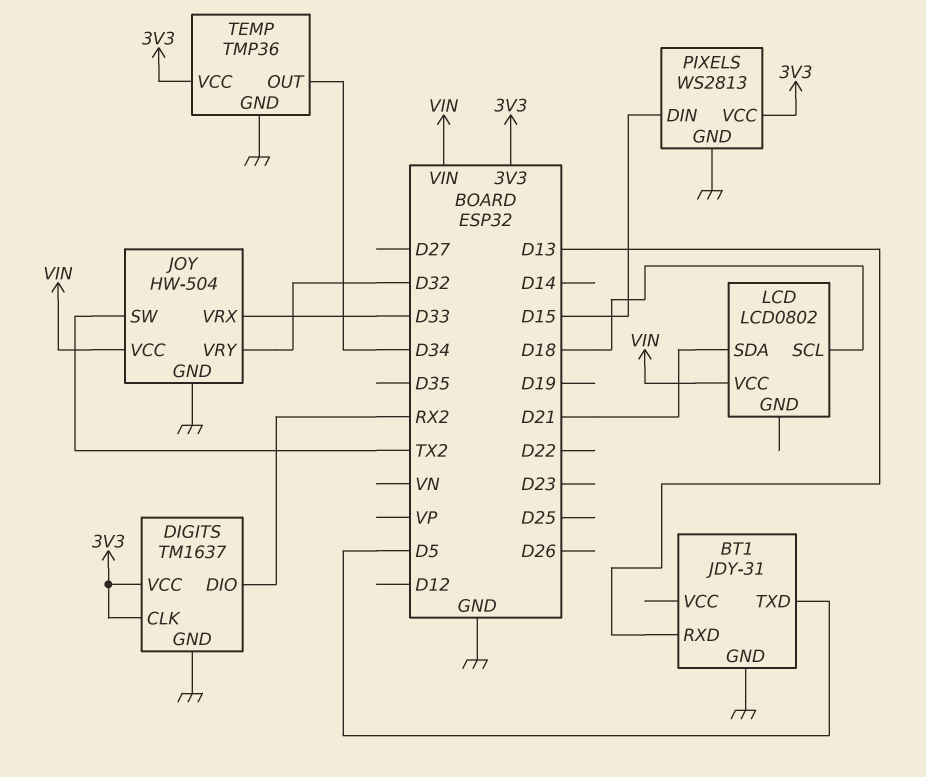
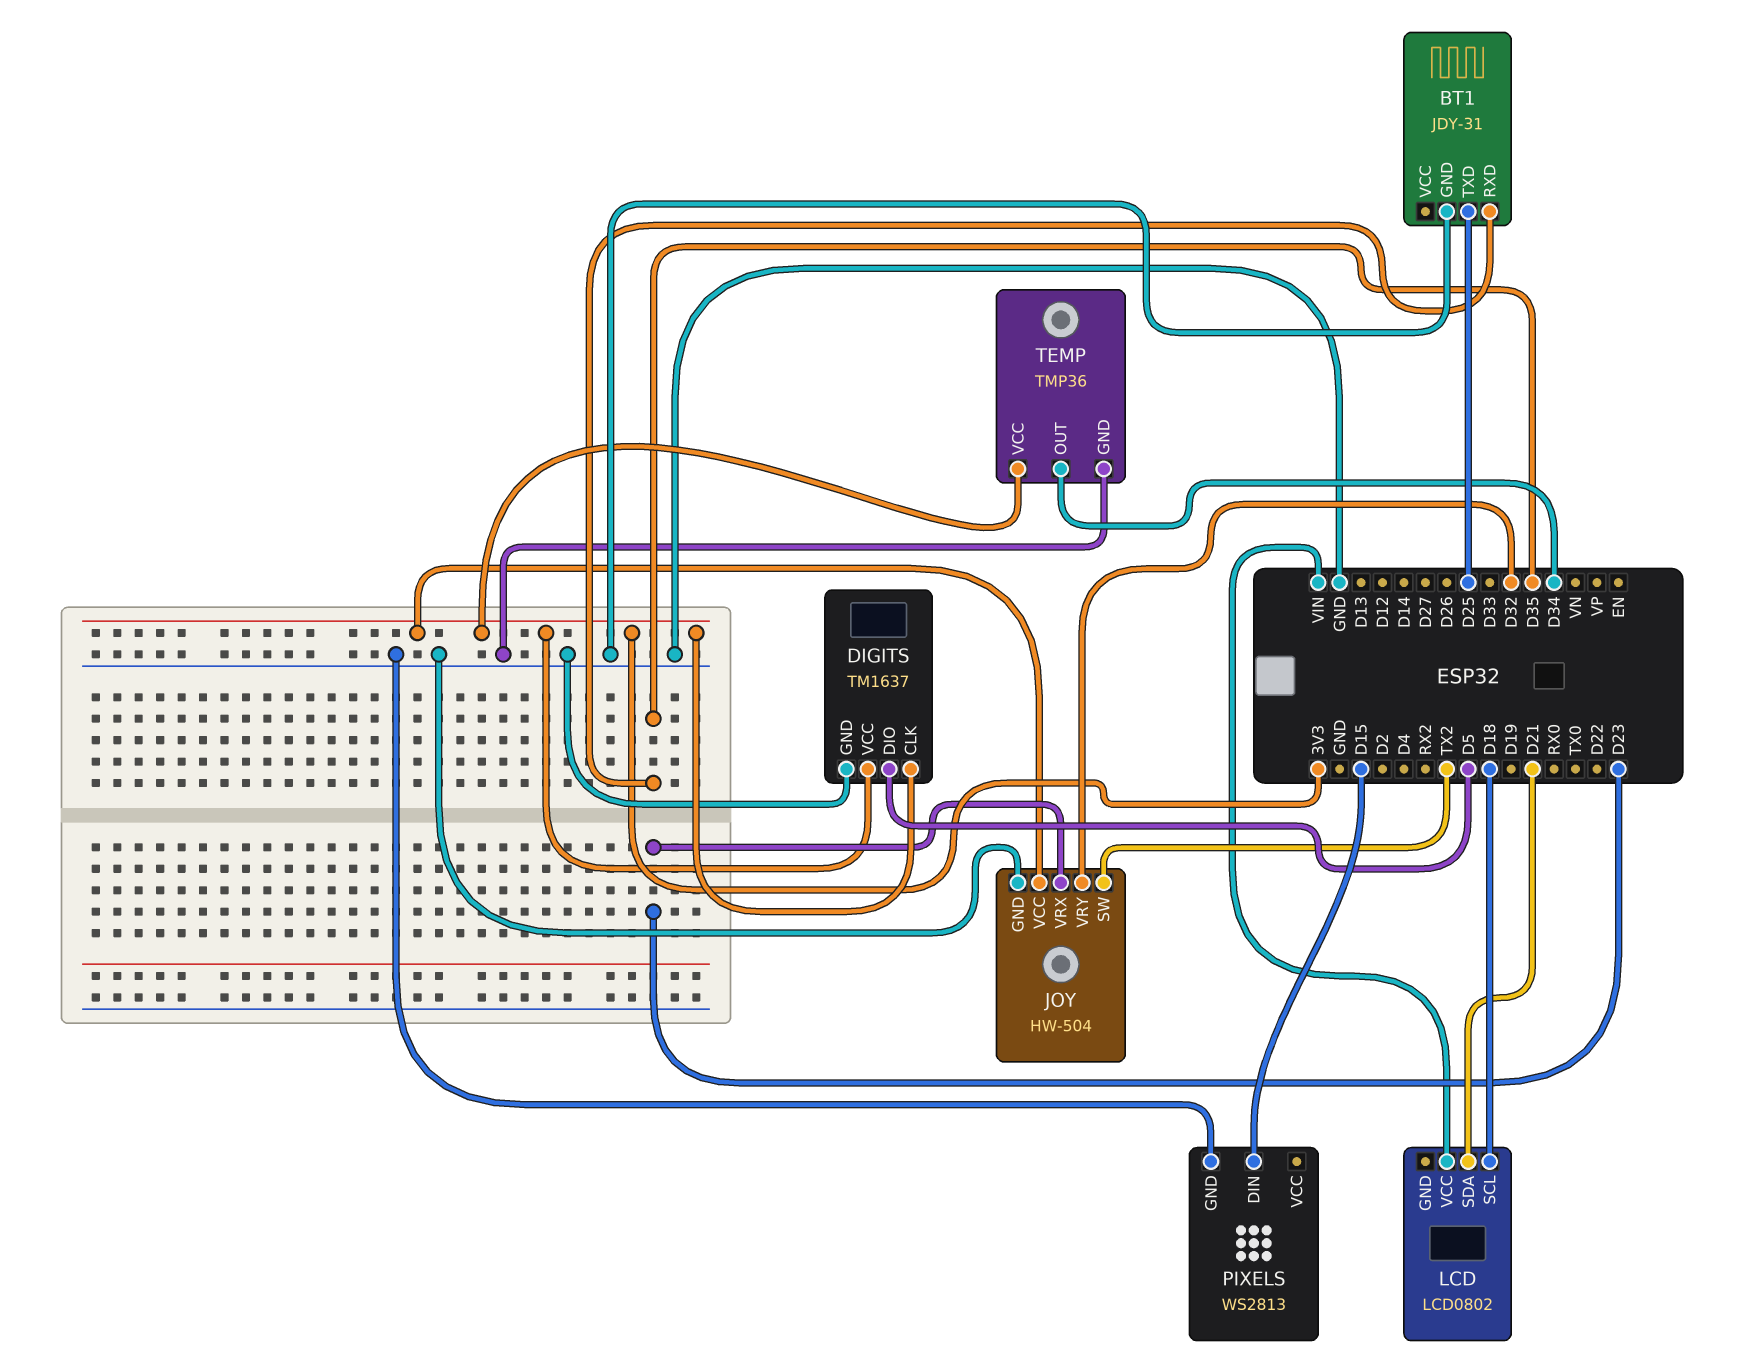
BT1 pin RXD: D13 -> D35
BT1 pin TXD: D5 -> D25
DIGITS pin DIO: RX2 -> D5
JOY pin VCC: VIN -> 3V3
JOY pin VRX: D33 -> D23
PIXELS pin VCC: 3V3 -> none

